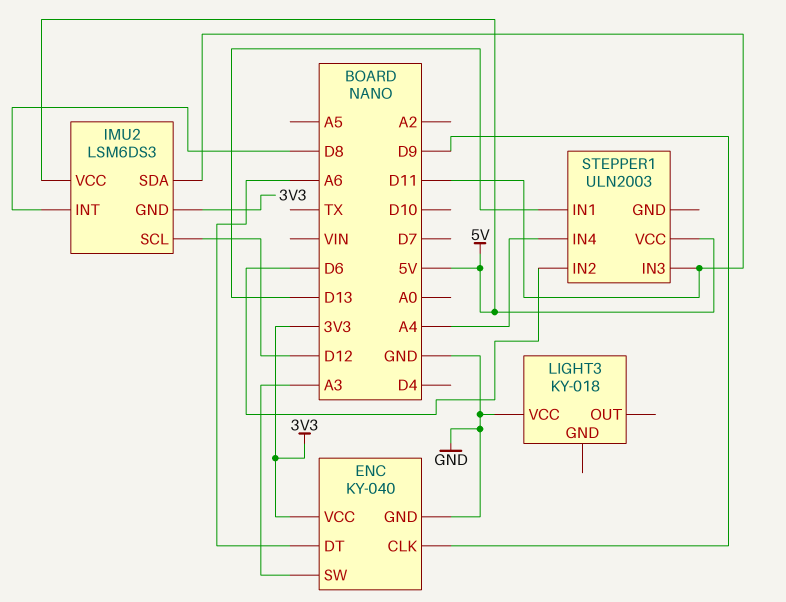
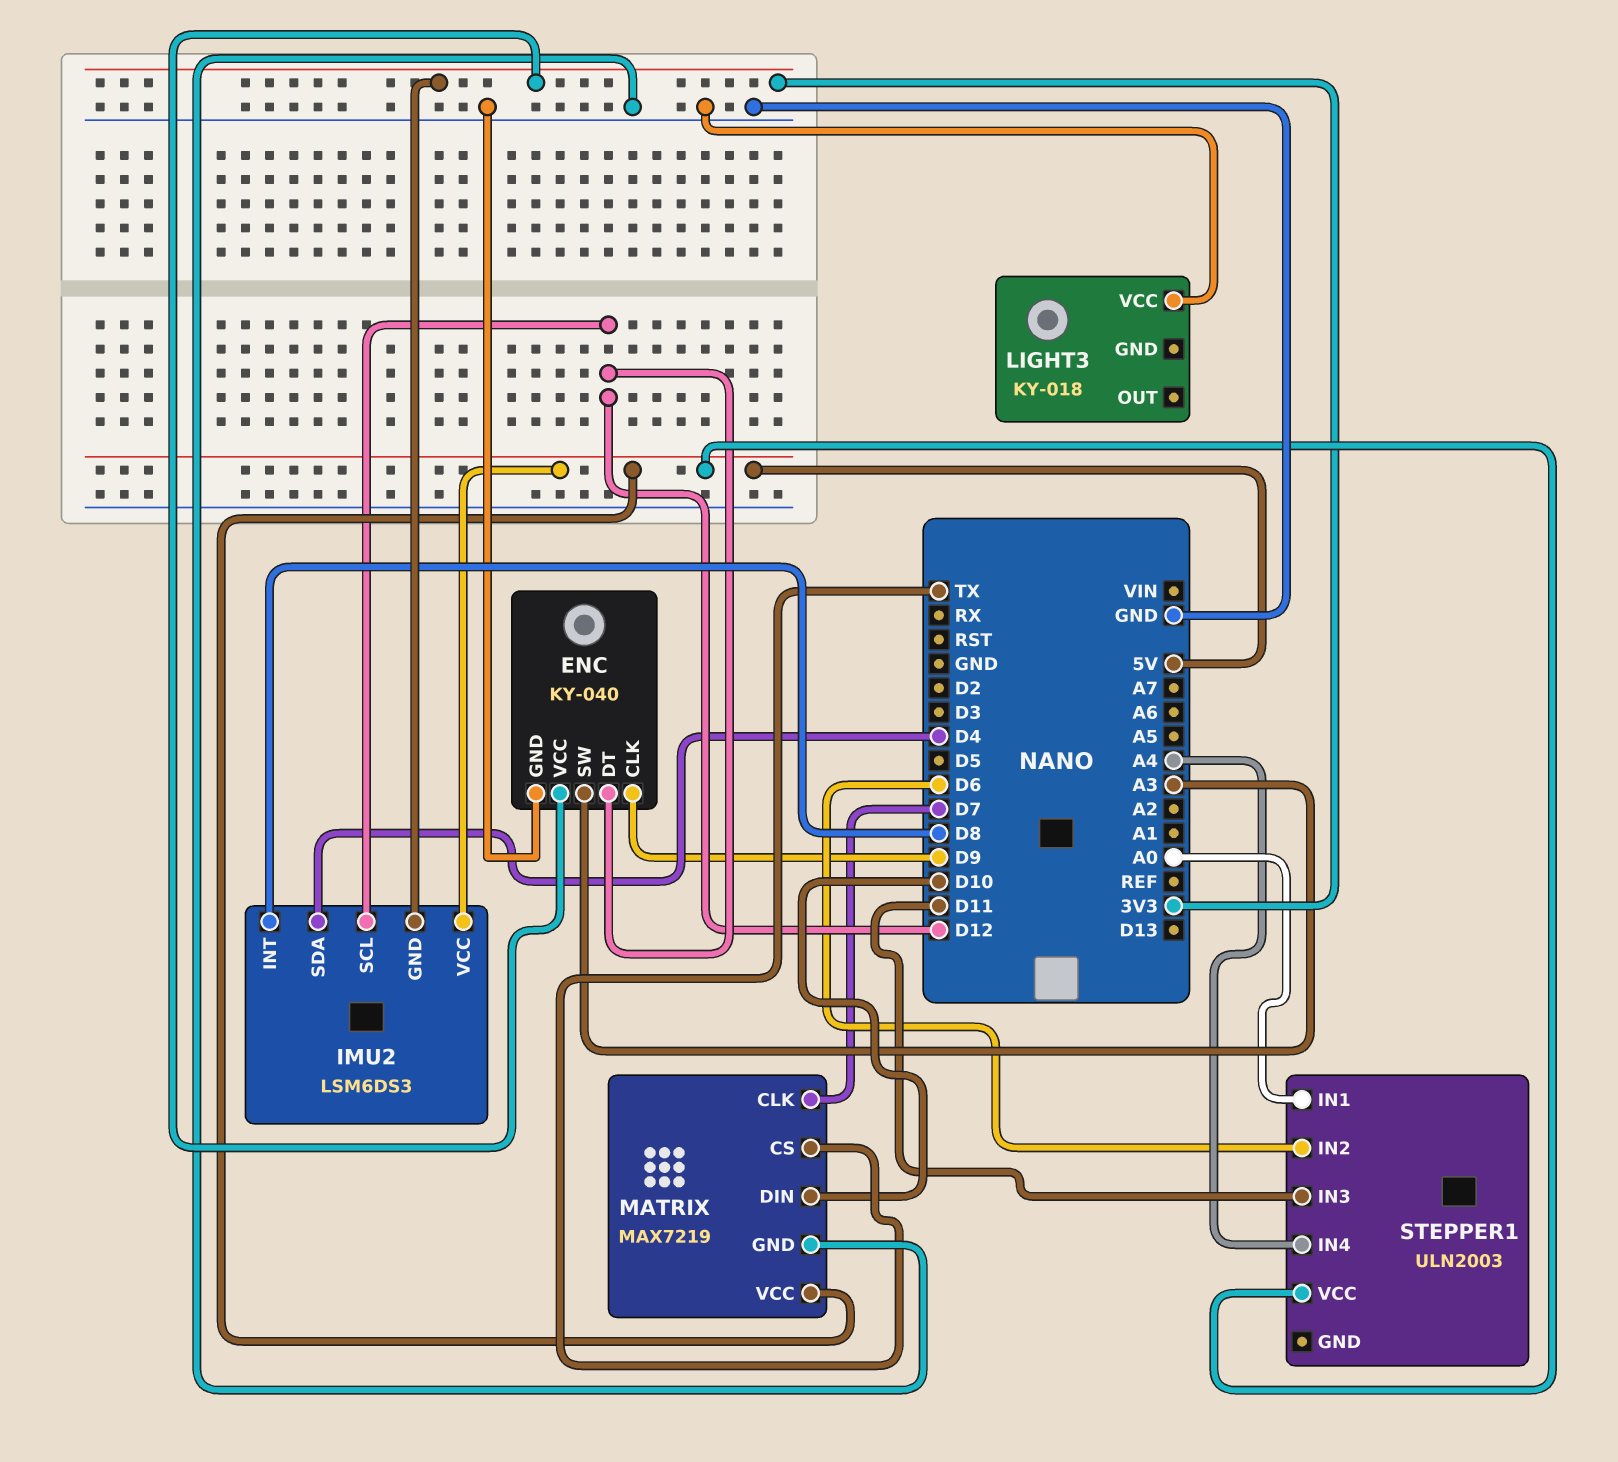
ENC pin DT: A6 -> D12
IMU2 pin SDA: D11 -> D4
MATRIX: none -> MAX7219
MATRIX pin CLK: none -> D7
MATRIX pin CS: none -> TX
MATRIX pin DIN: none -> D10
MATRIX pin GND: none -> GND
MATRIX pin VCC: none -> 5V
STEPPER1 pin IN1: D13 -> A0

